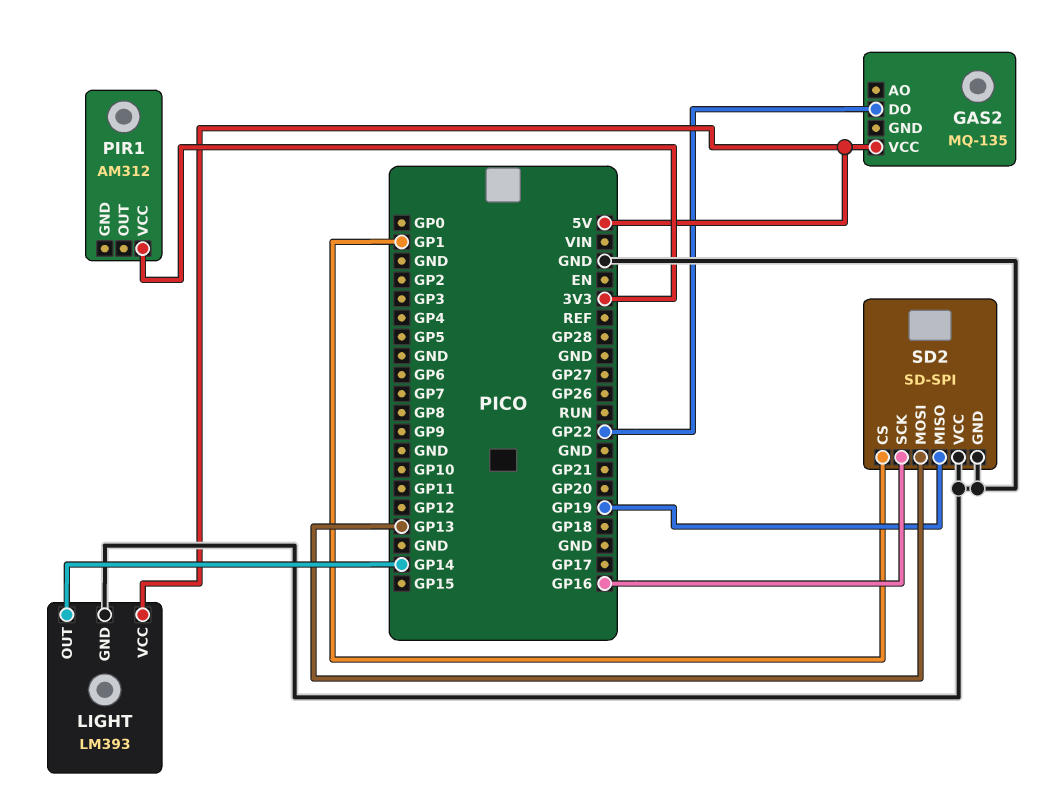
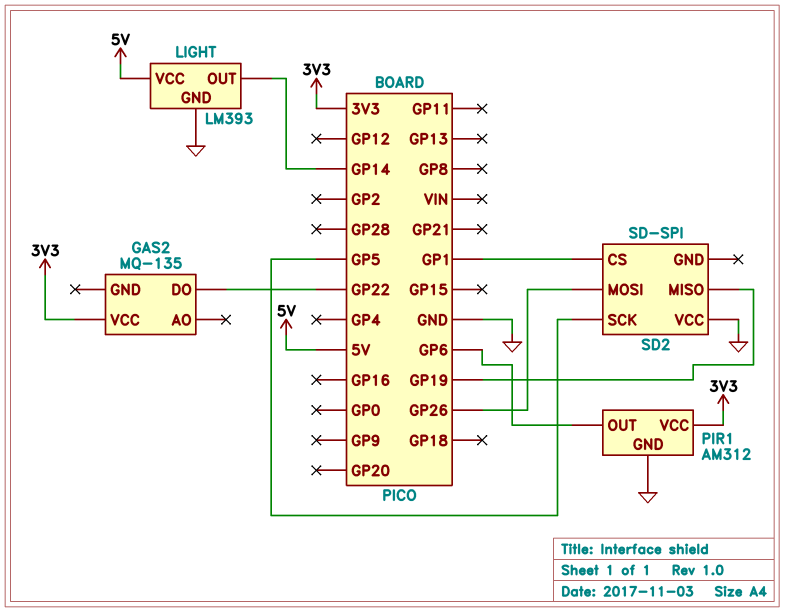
GAS2 pin VCC: 5V -> 3V3
PIR1 pin GND: none -> GND
PIR1 pin OUT: none -> GP6
SD2 pin GND: GND -> none
SD2 pin MOSI: GP13 -> GP26
SD2 pin SCK: GP16 -> GP5

